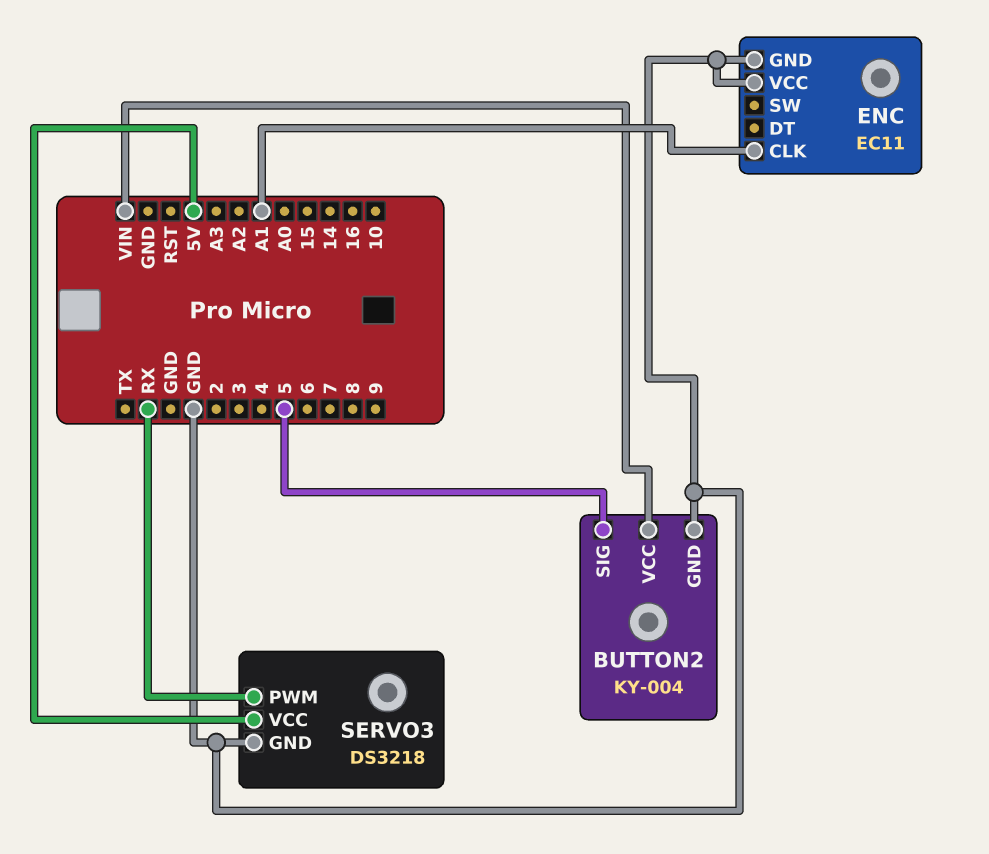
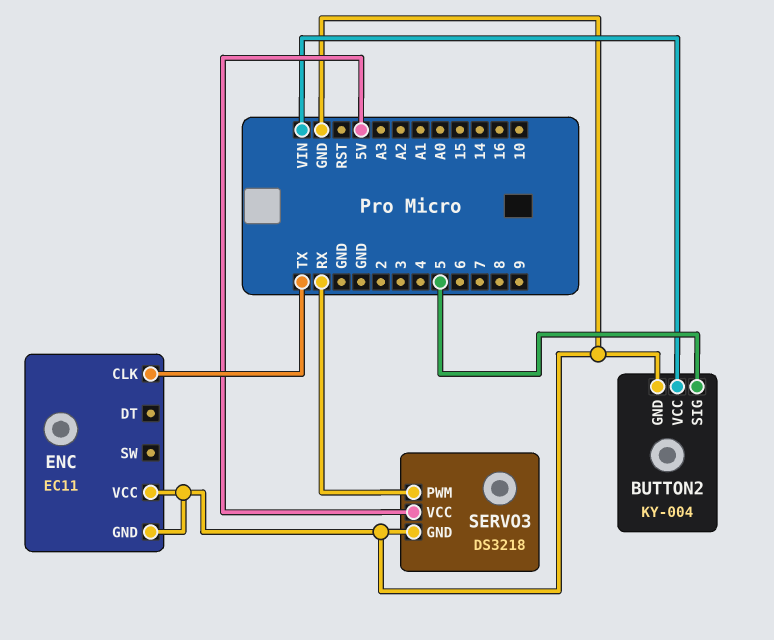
ENC pin CLK: A1 -> TX

